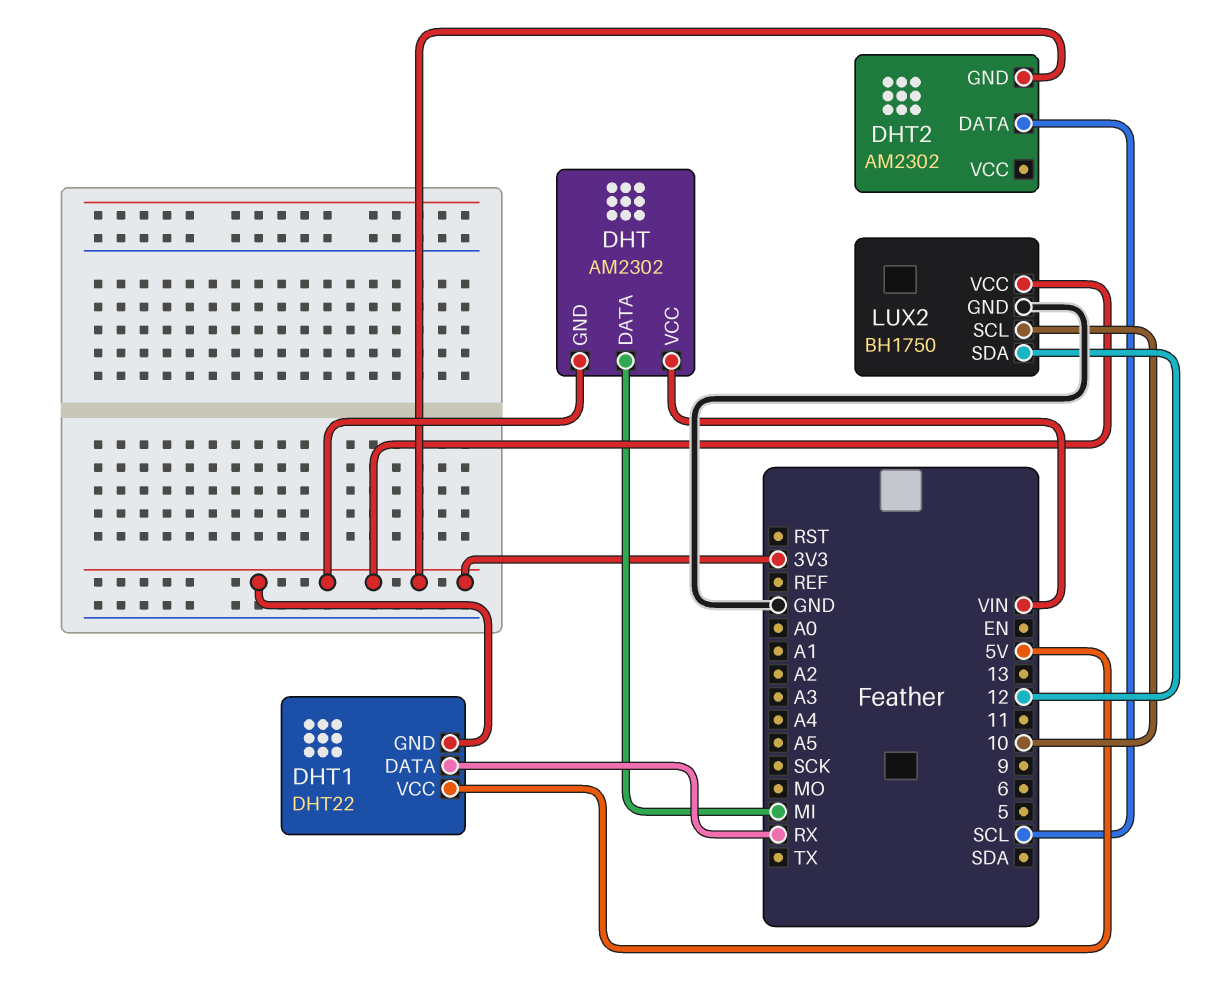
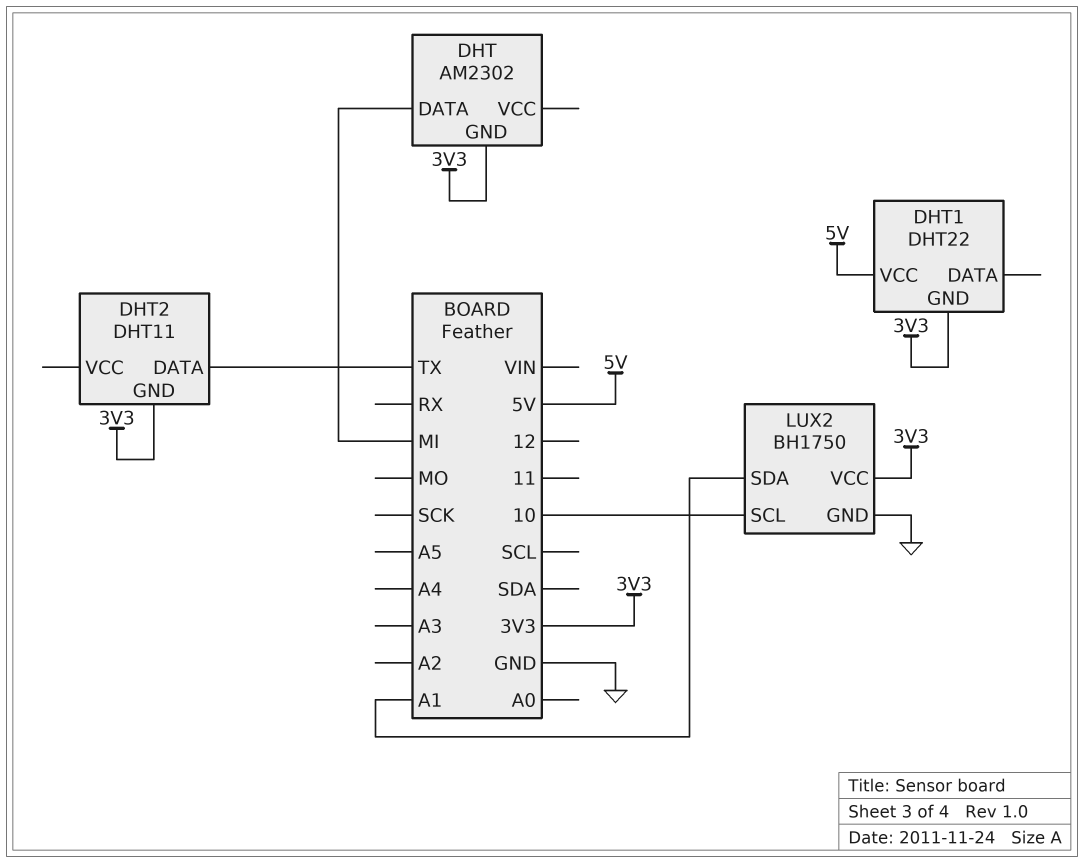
DHT pin VCC: VIN -> none
DHT1 pin DATA: RX -> none
DHT2: AM2302 -> DHT11
DHT2 pin DATA: SCL -> TX
LUX2 pin SDA: 12 -> A1

